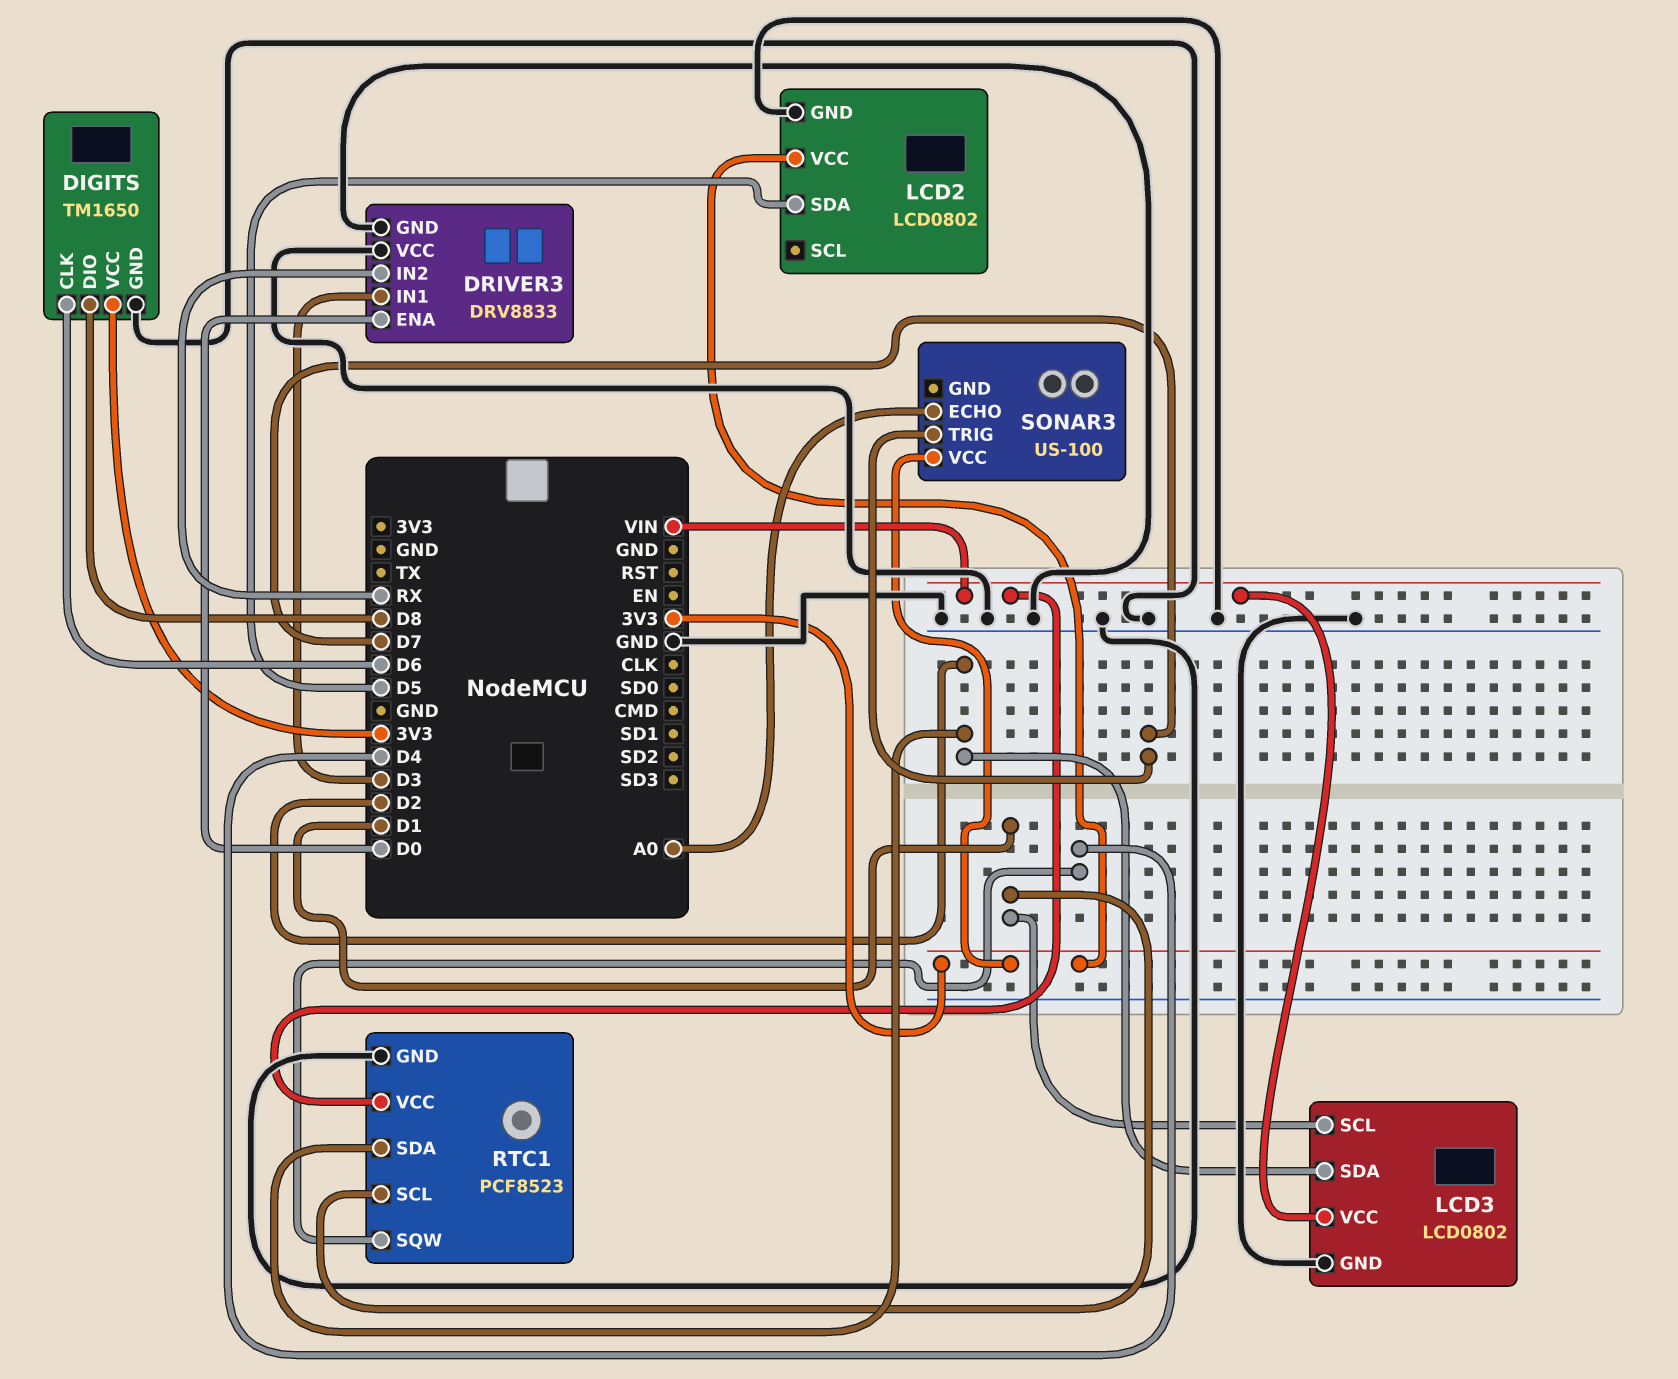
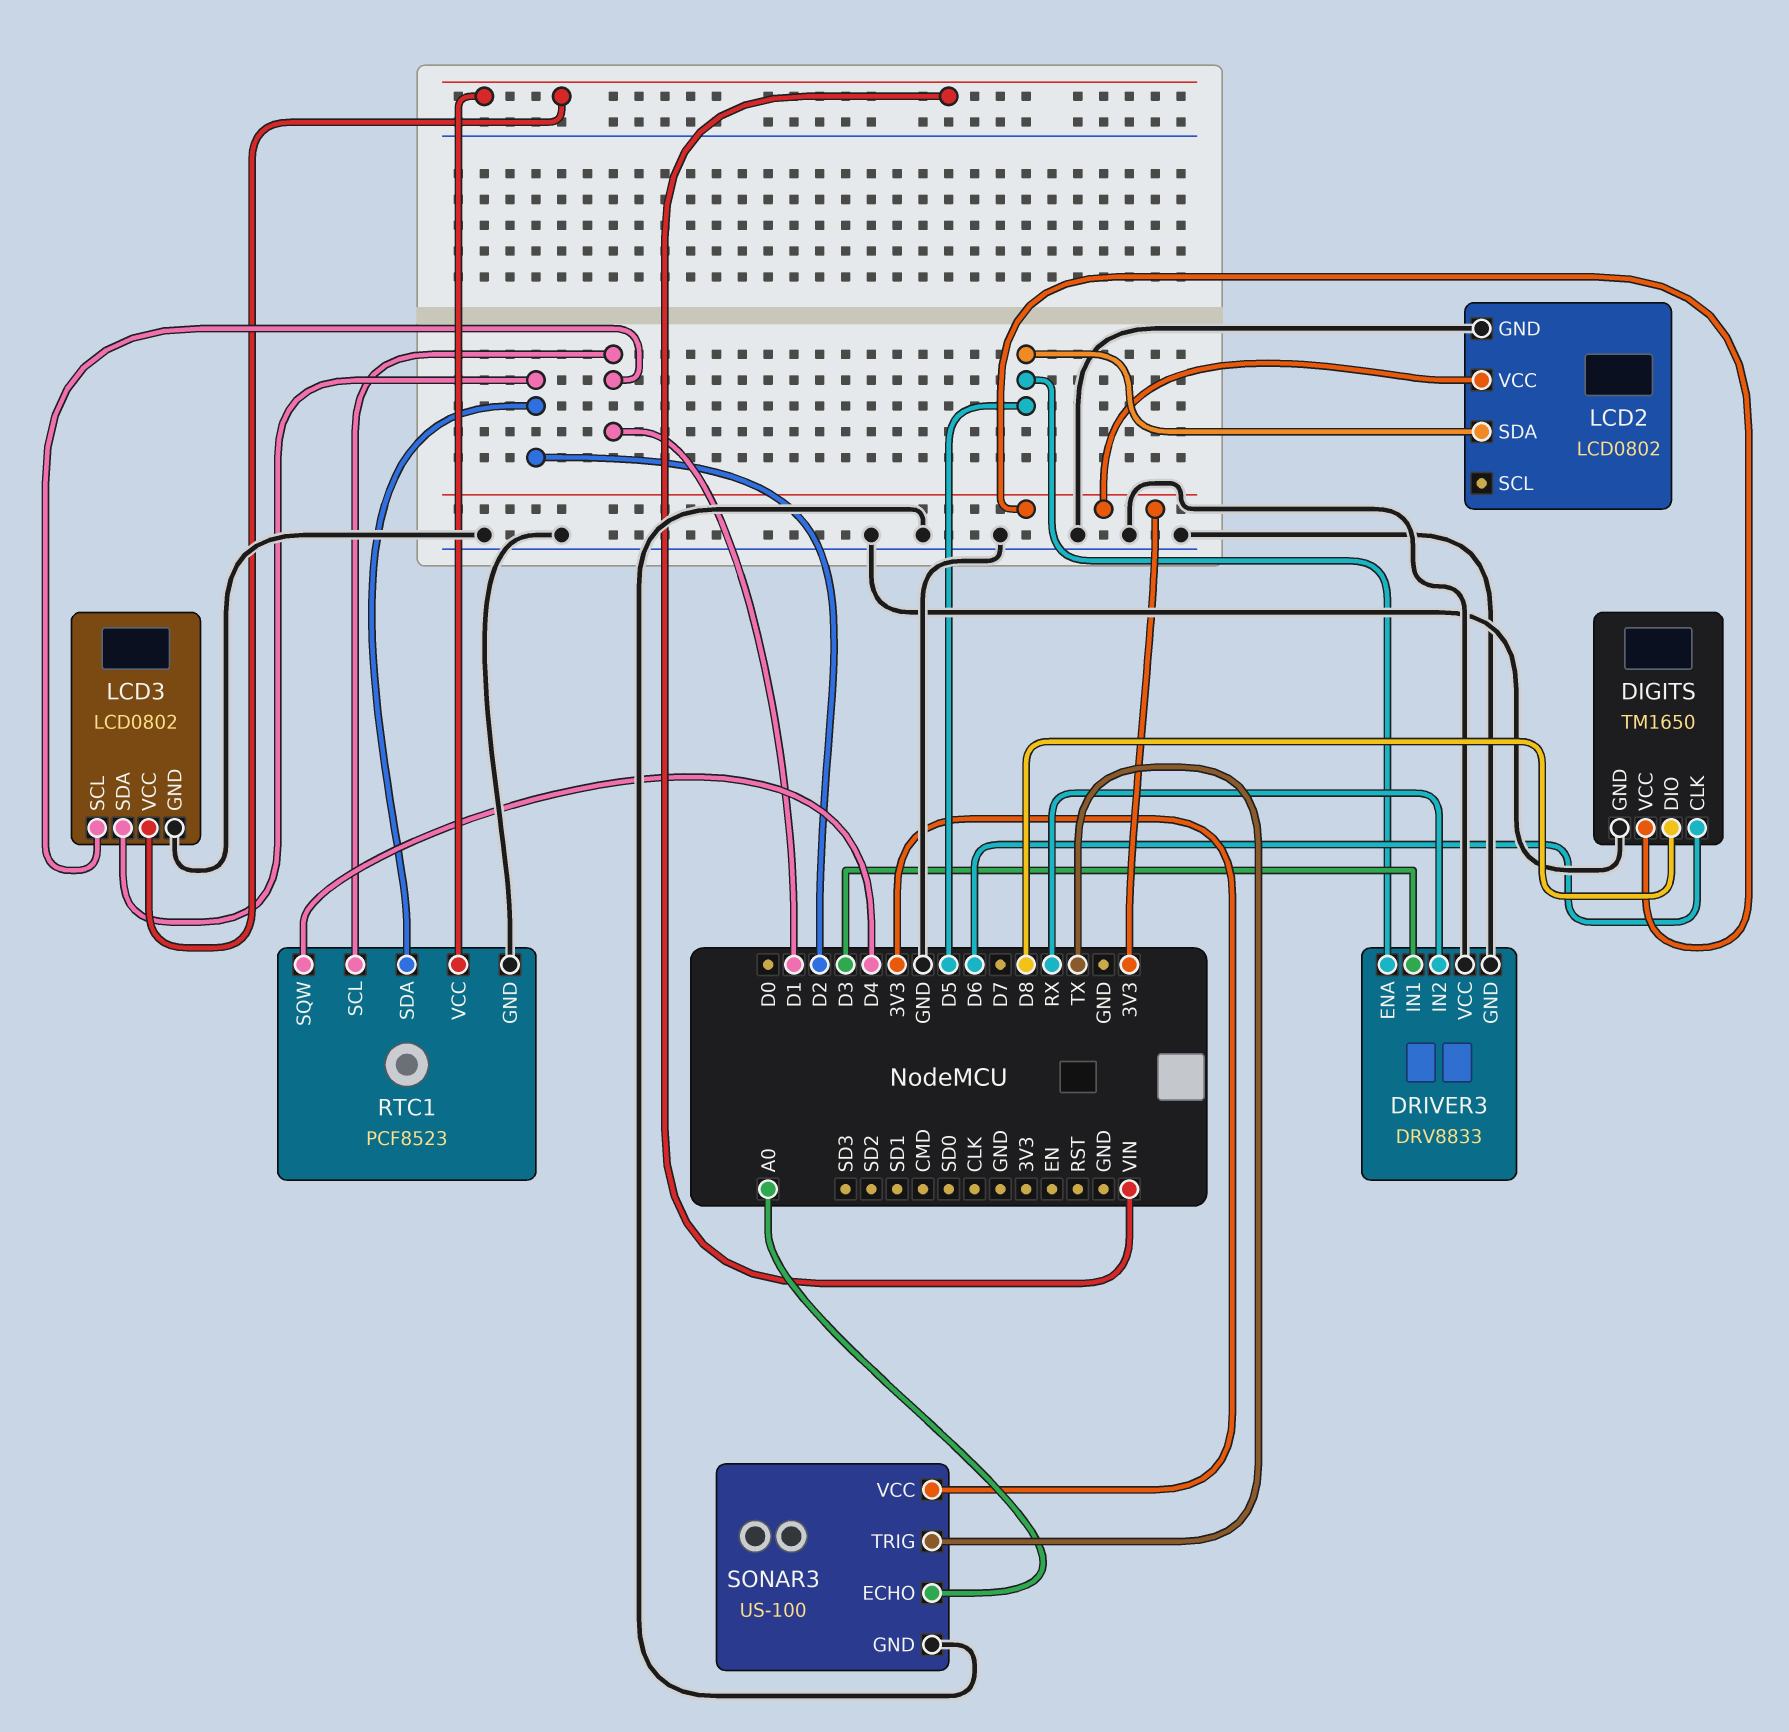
DRIVER3 pin ENA: D0 -> D5
SONAR3 pin GND: none -> GND
SONAR3 pin TRIG: D7 -> TX

